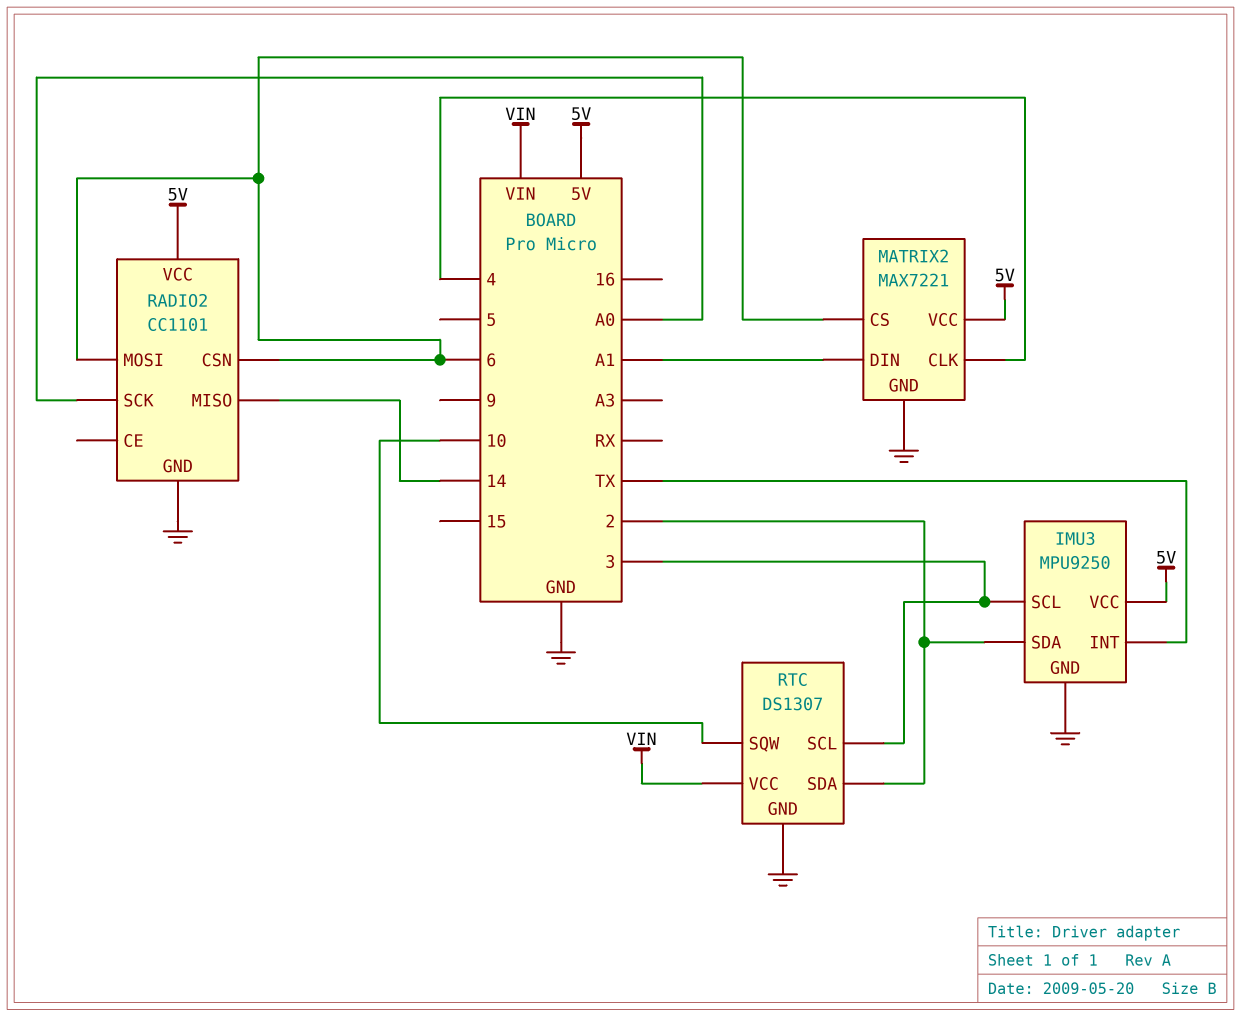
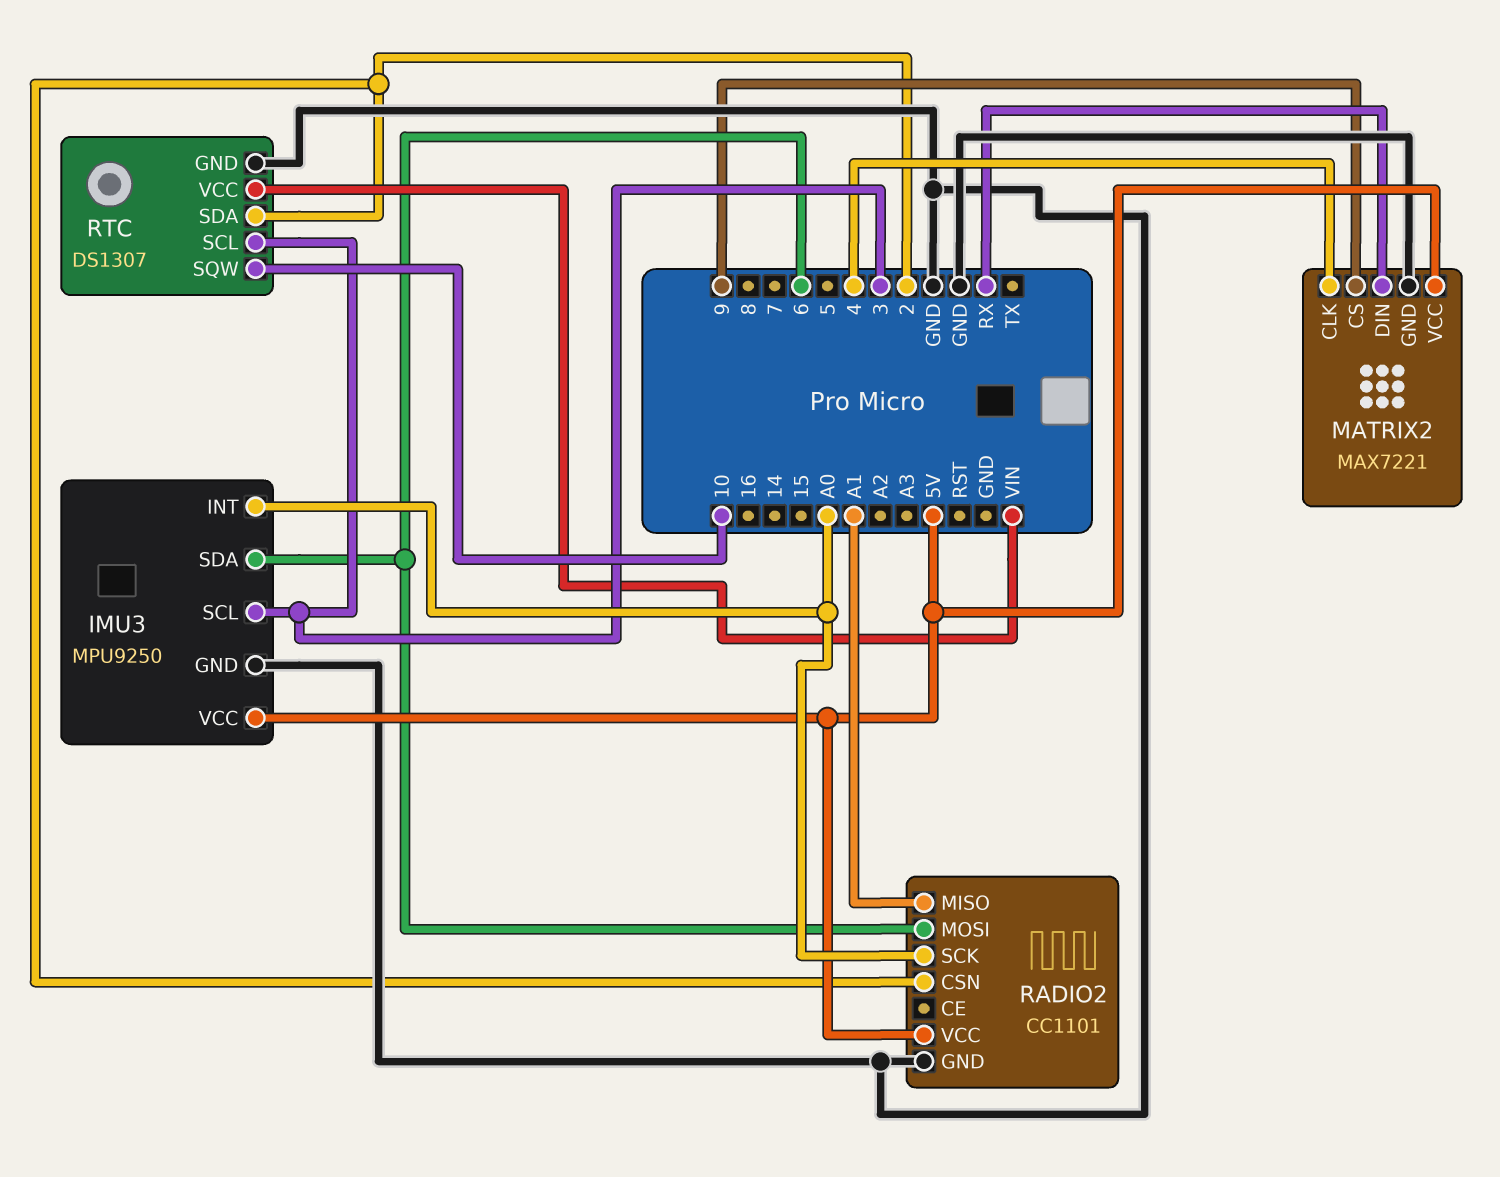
IMU3 pin INT: TX -> A0
IMU3 pin SDA: 2 -> 6
MATRIX2 pin CS: 6 -> 9
MATRIX2 pin DIN: A1 -> RX
RADIO2 pin CSN: 6 -> 2
RADIO2 pin MISO: 14 -> A1

